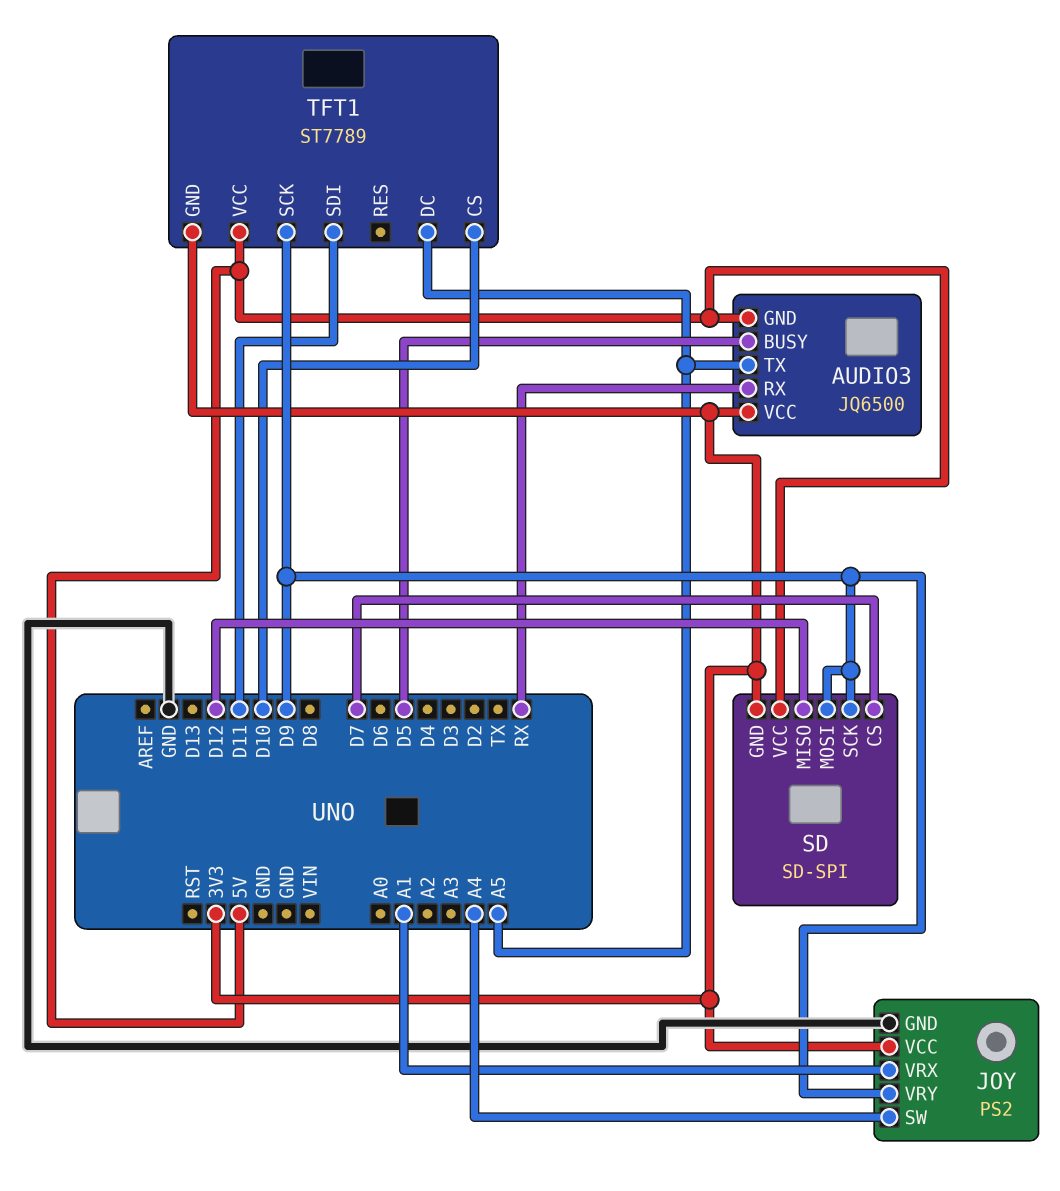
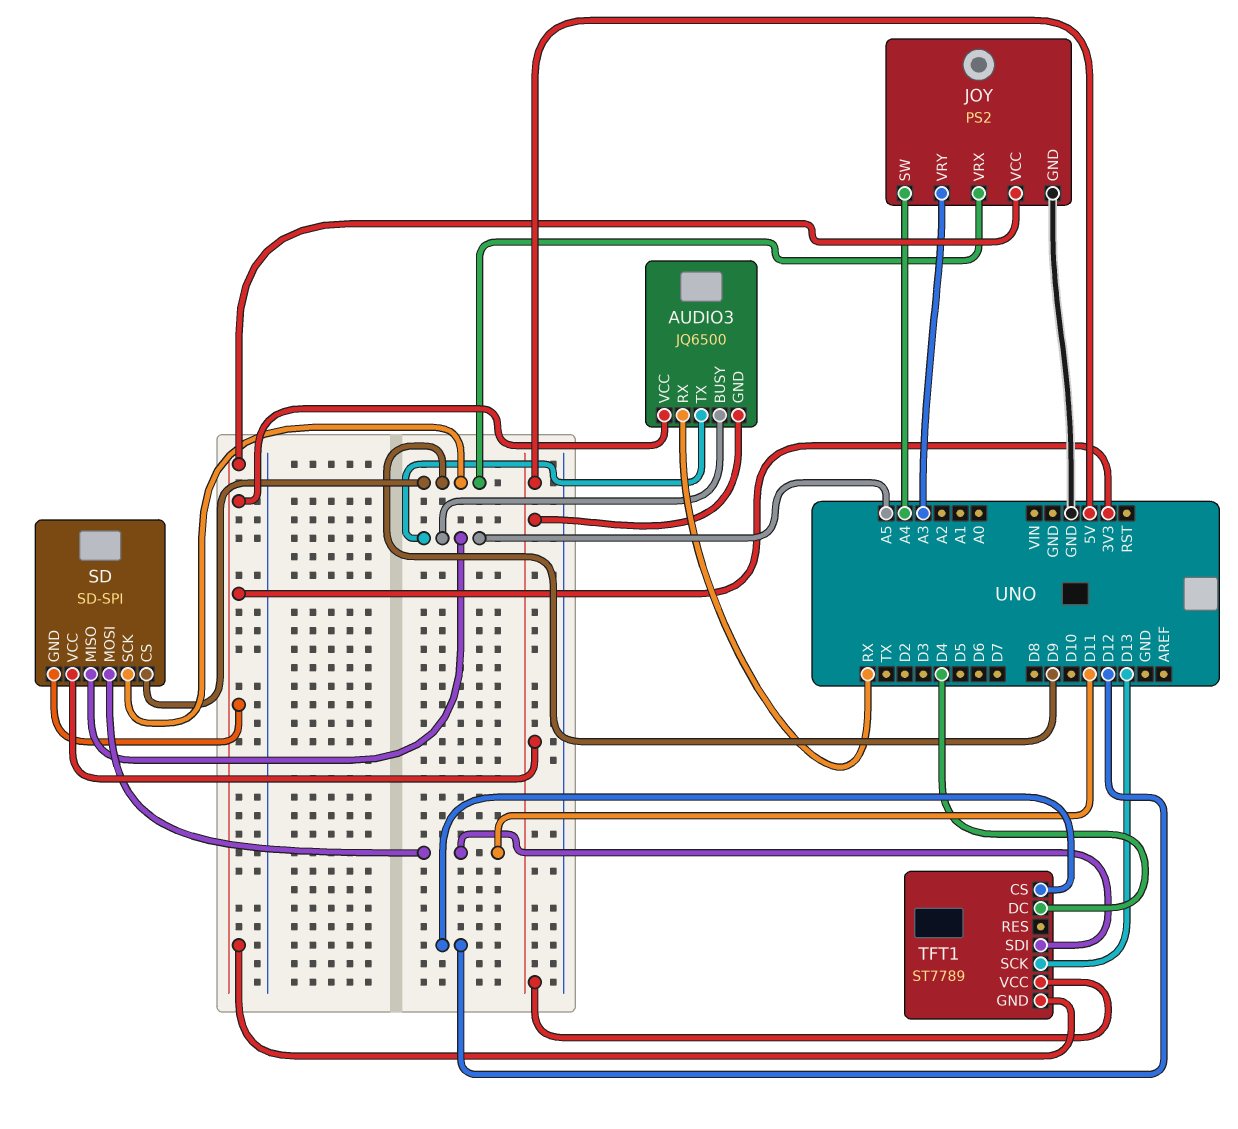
AUDIO3 pin BUSY: D5 -> A5
JOY pin VRX: A1 -> D9
JOY pin VRY: D9 -> A3
SD pin CS: D7 -> D9
SD pin MISO: D12 -> A5
SD pin MOSI: D9 -> D11
TFT1 pin CS: D10 -> D12
TFT1 pin DC: A5 -> D4
TFT1 pin SCK: D9 -> D13

